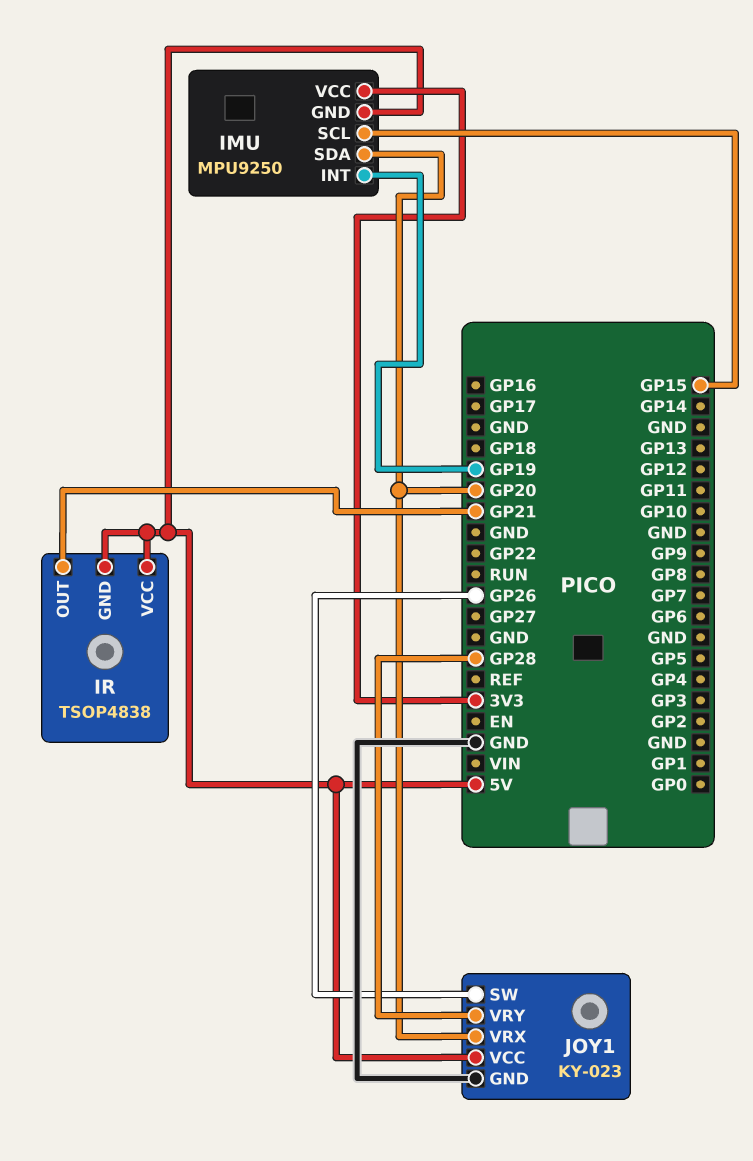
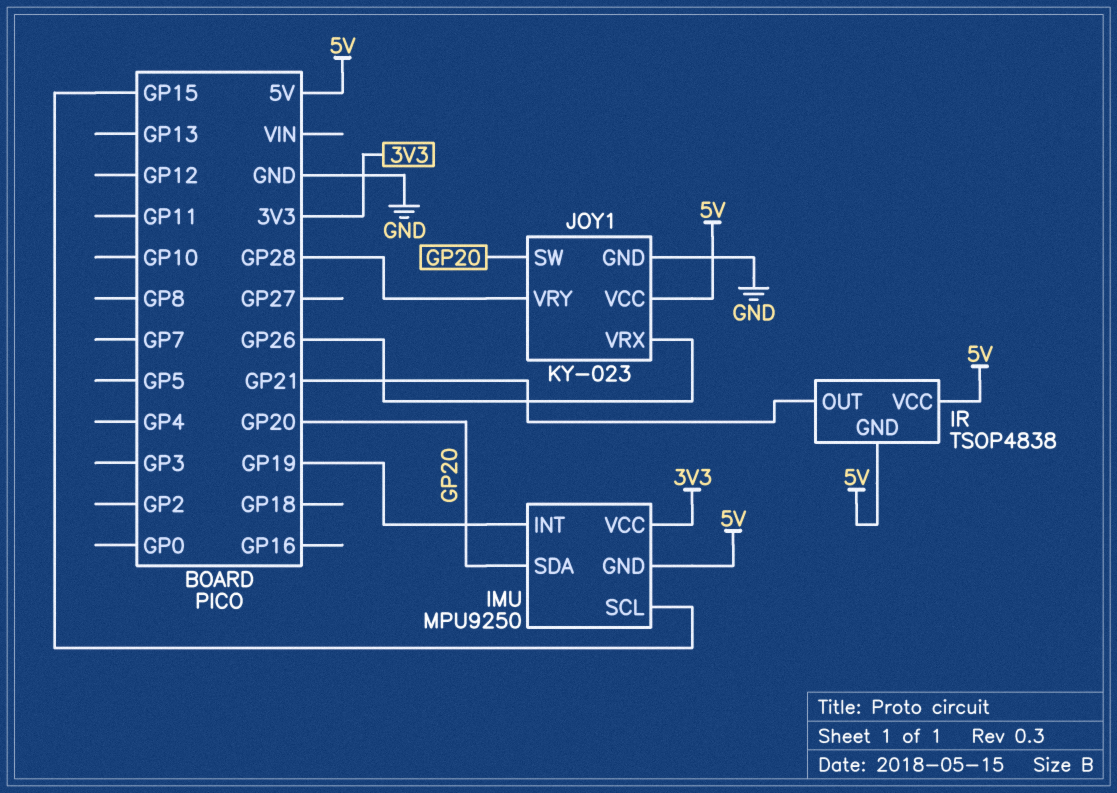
JOY1 pin SW: GP26 -> GP20
JOY1 pin VRX: GP20 -> GP26

